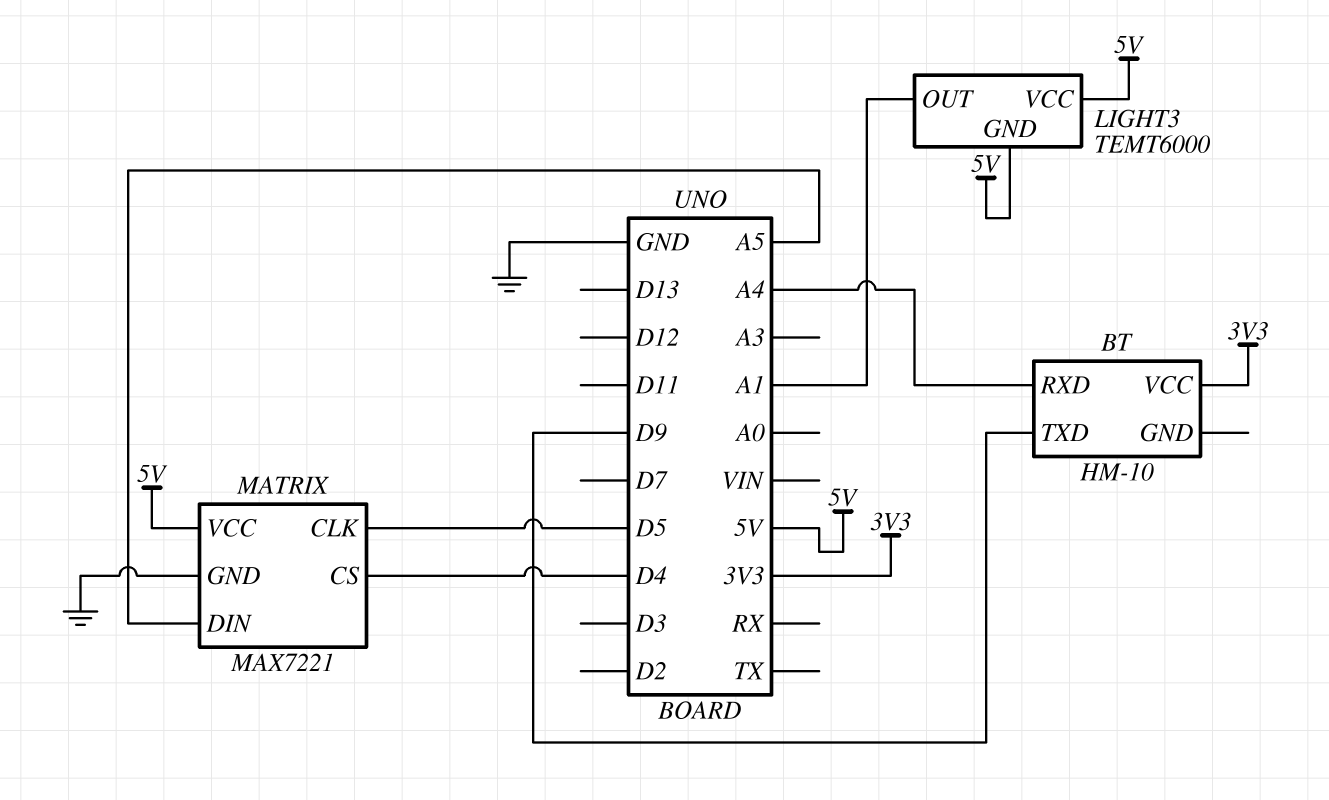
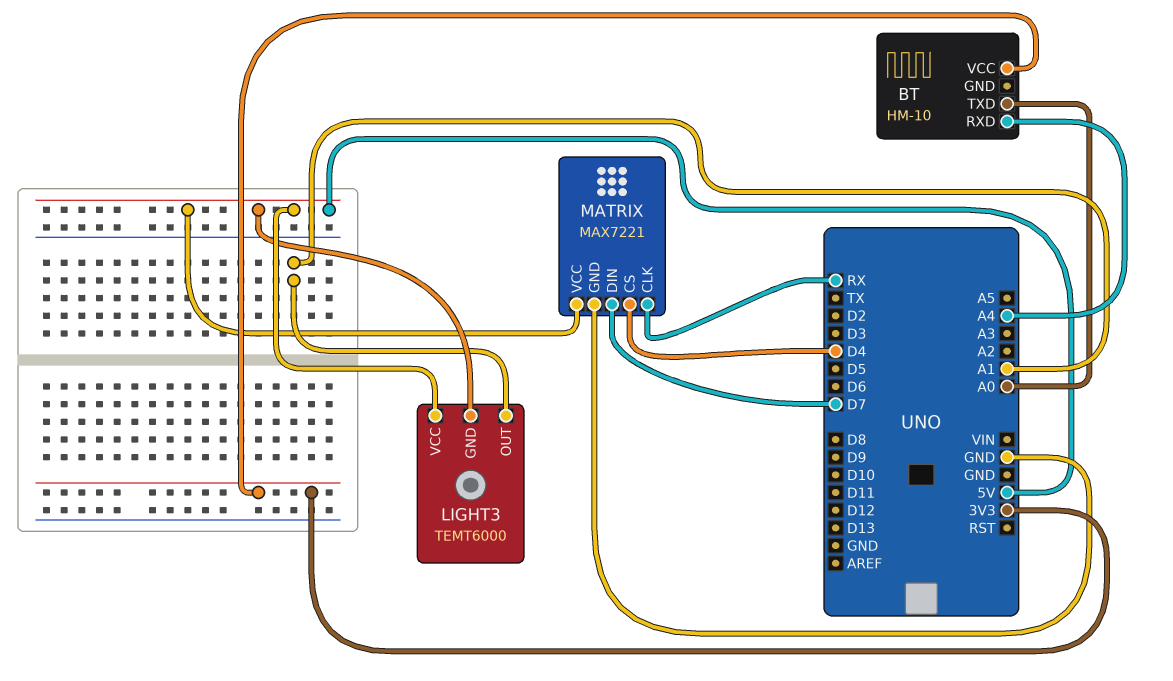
BT pin TXD: D9 -> A0
MATRIX pin CLK: D5 -> RX
MATRIX pin DIN: A5 -> D7

